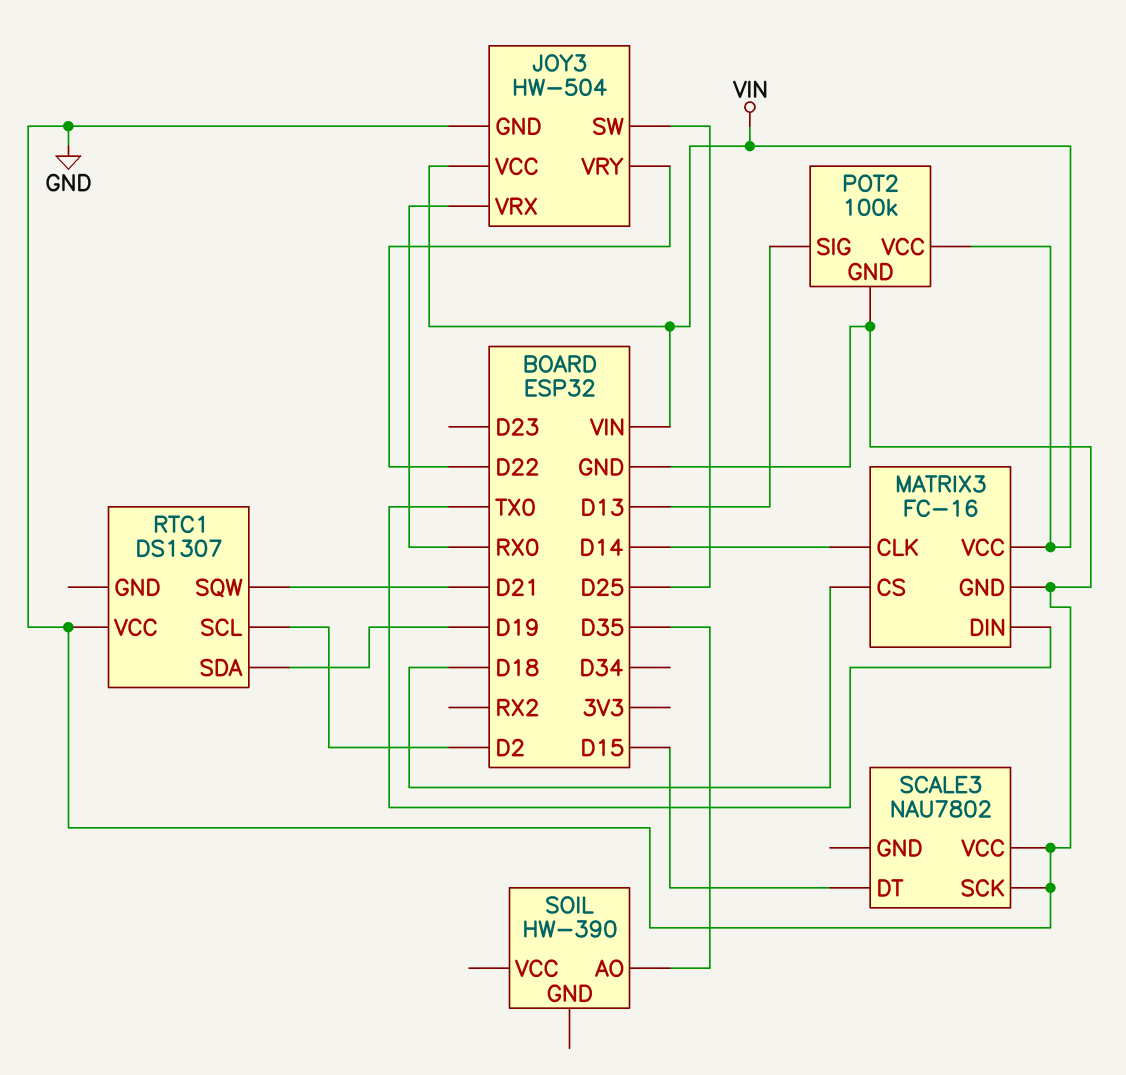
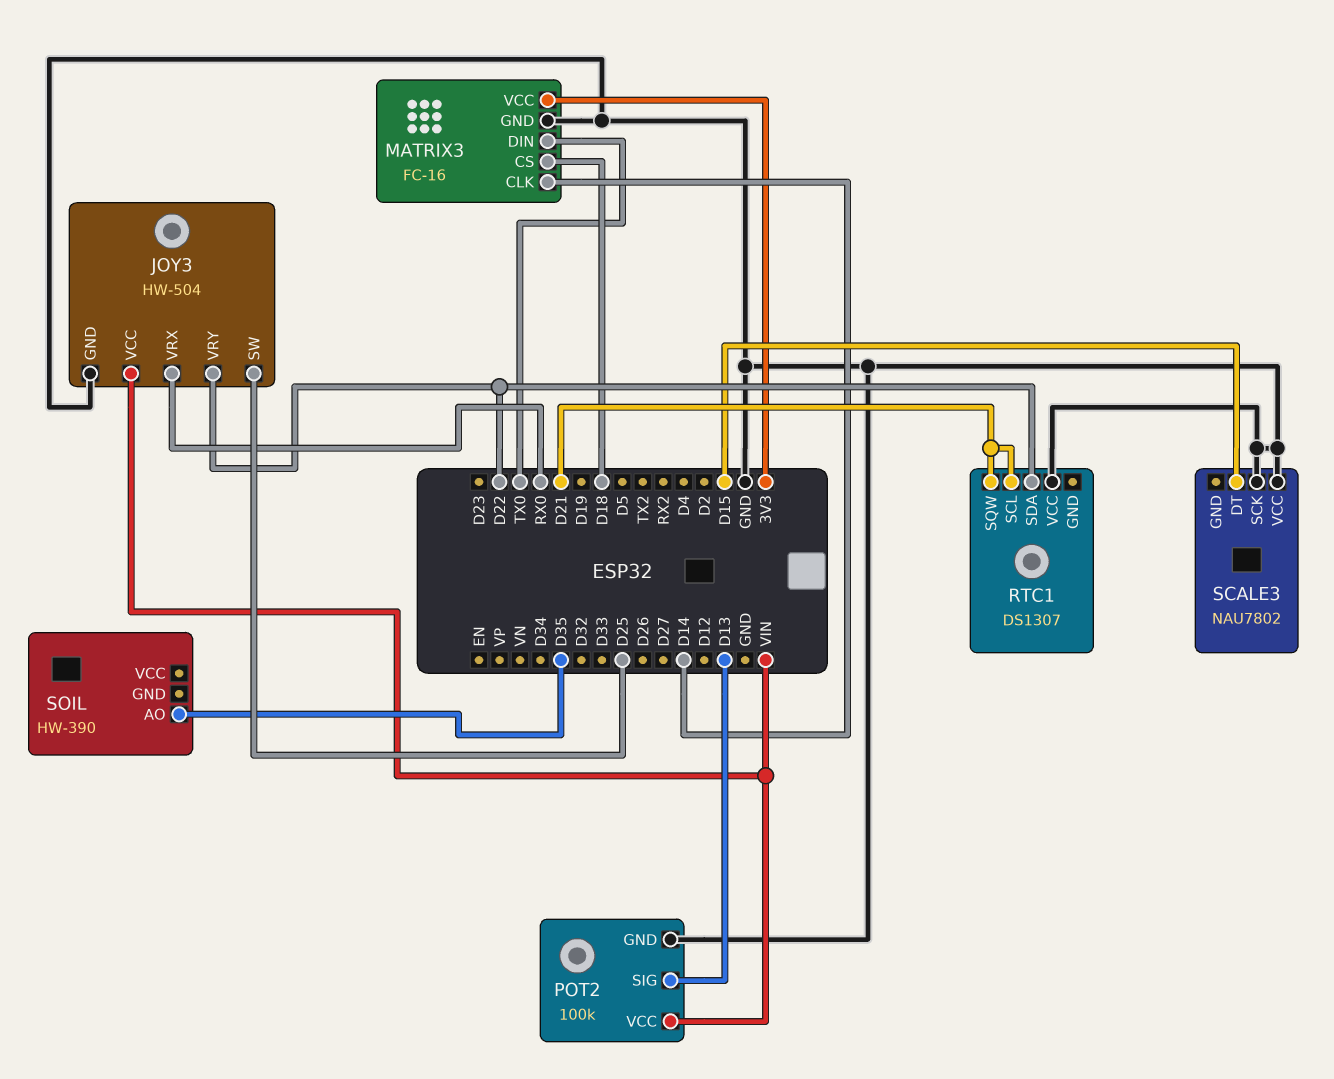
MATRIX3 pin VCC: VIN -> 3V3
RTC1 pin SCL: D2 -> D21
RTC1 pin SDA: D19 -> D22

